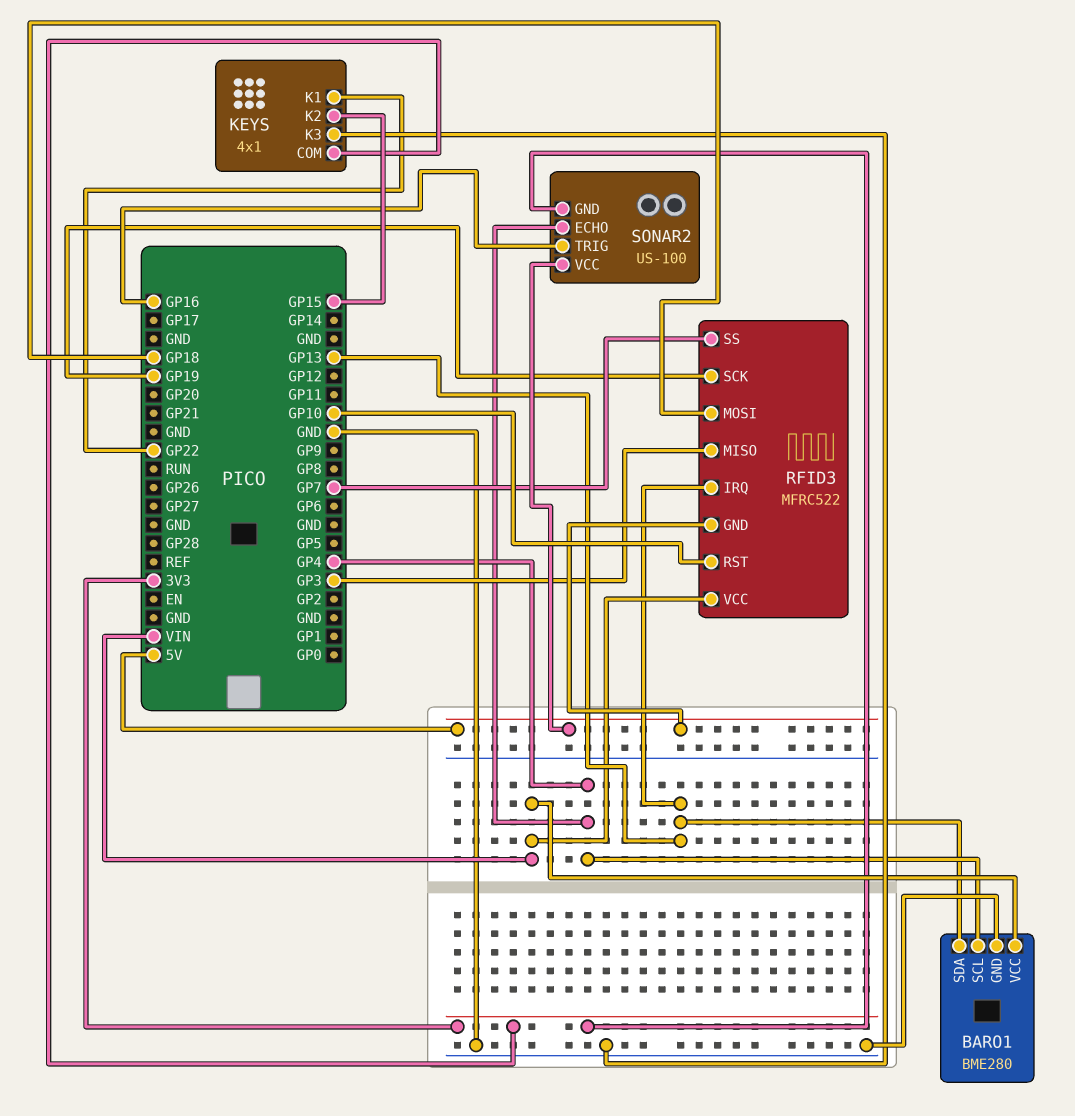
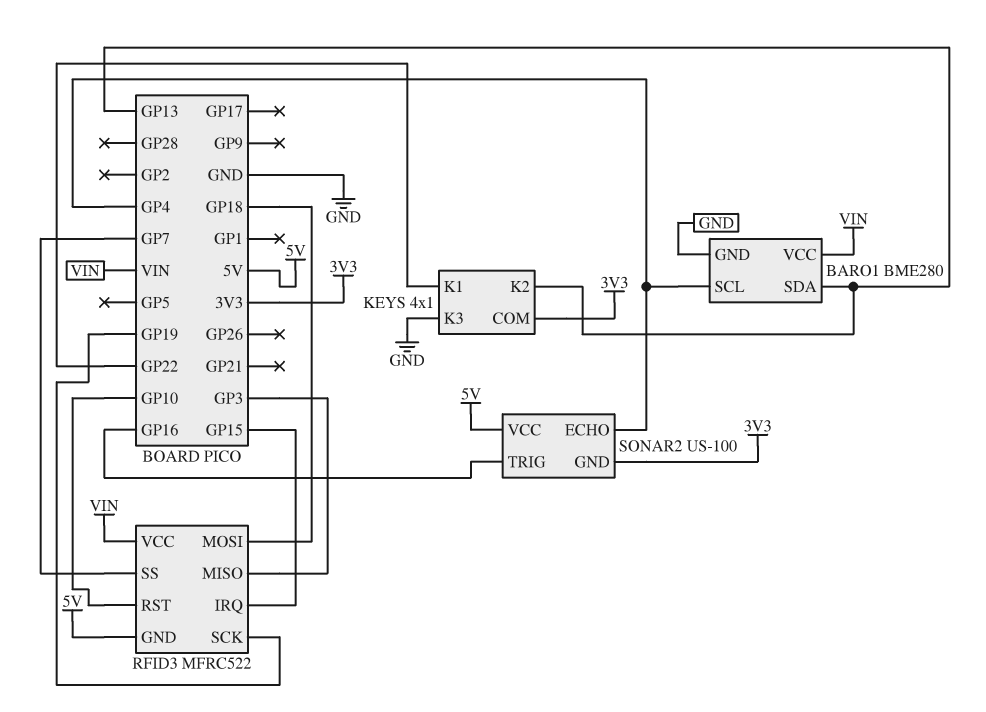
KEYS pin K2: GP15 -> GP13
RFID3 pin IRQ: GP13 -> GP15

